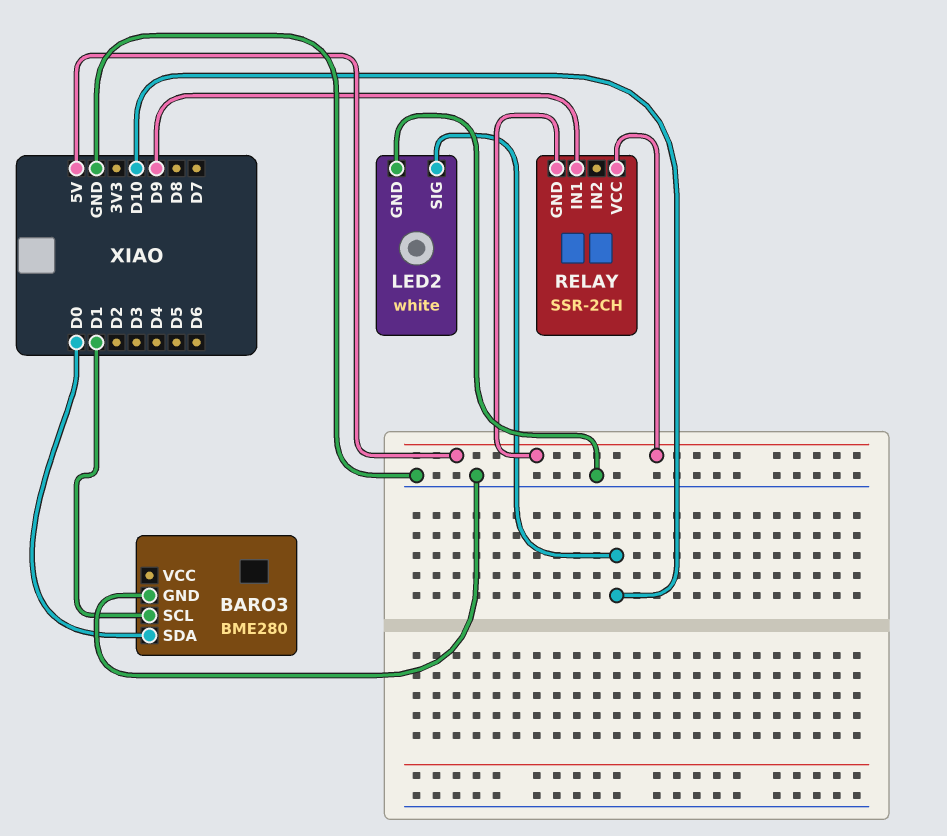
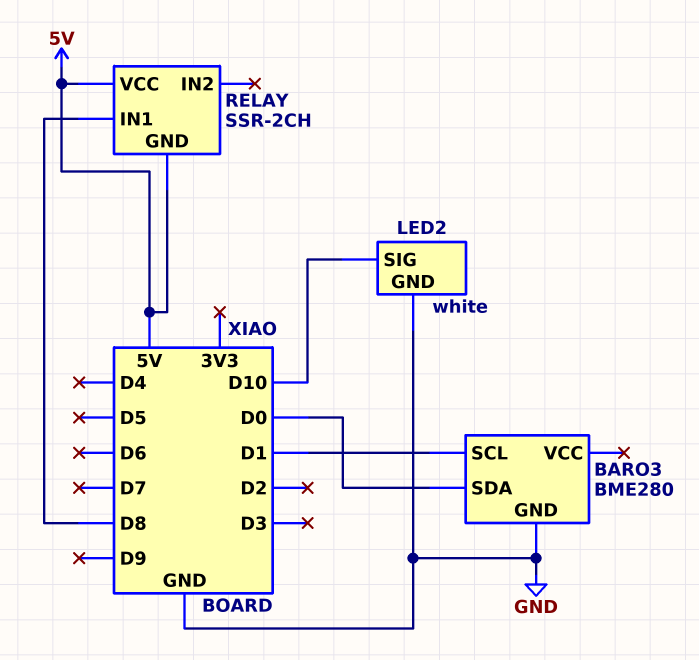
RELAY pin IN1: D9 -> D8

